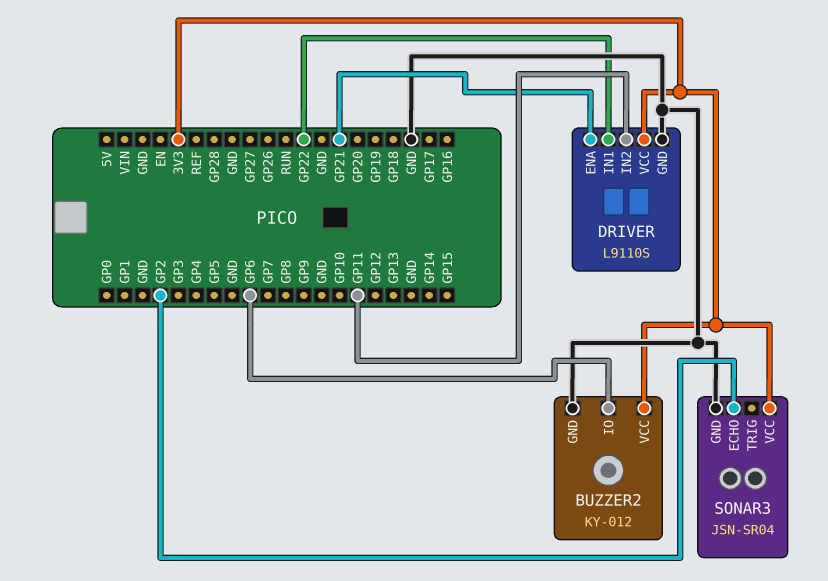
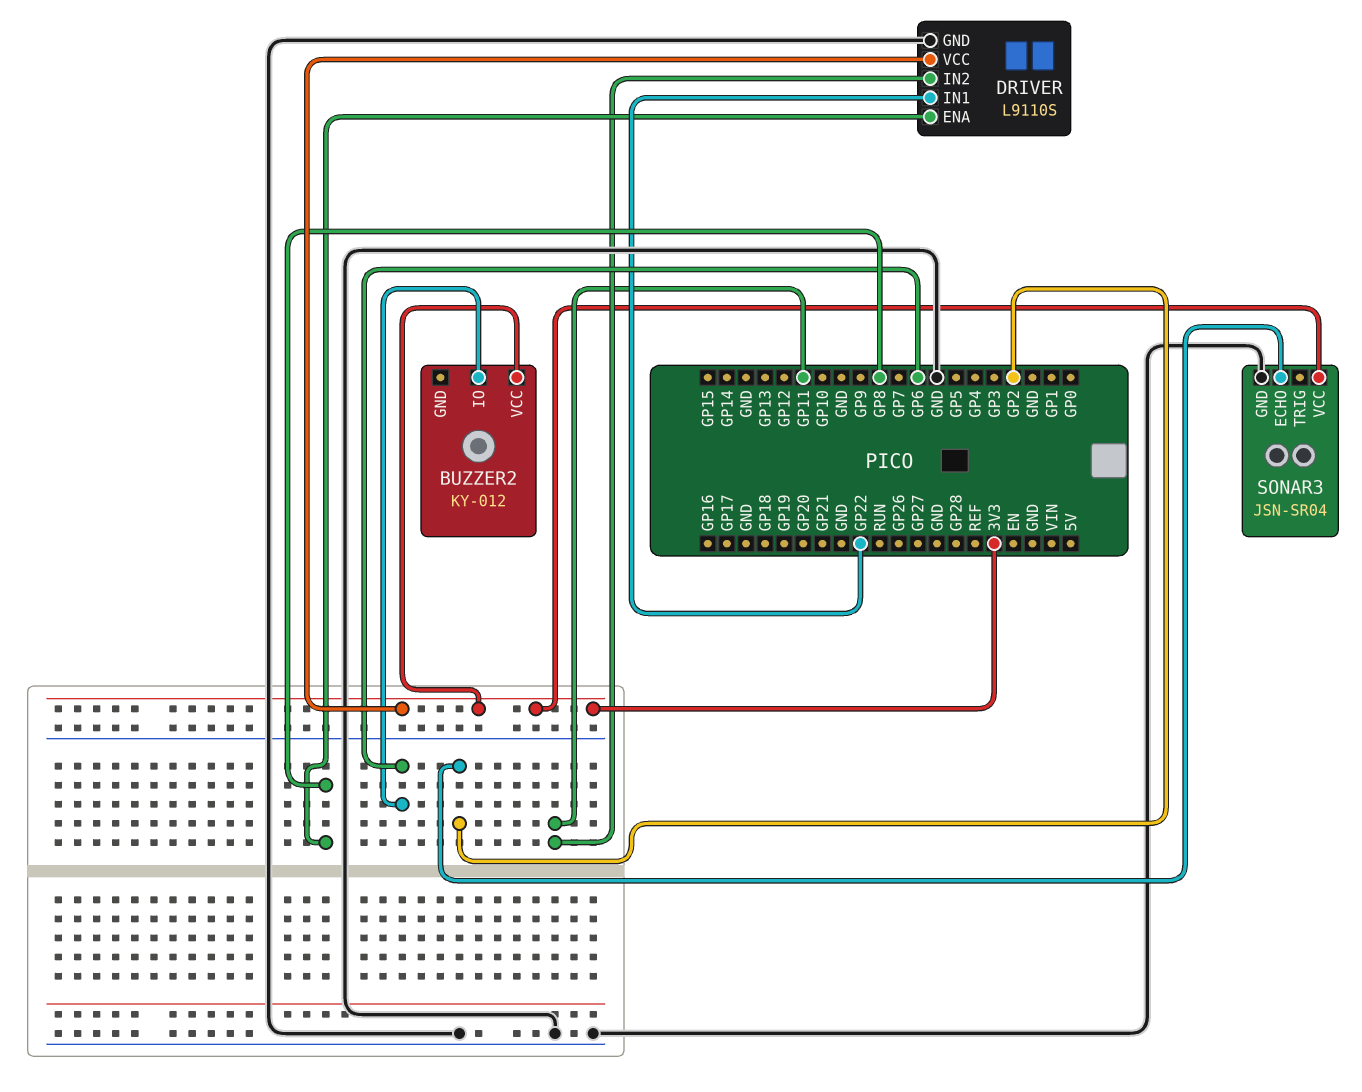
BUZZER2 pin GND: GND -> none
DRIVER pin ENA: GP21 -> GP8

